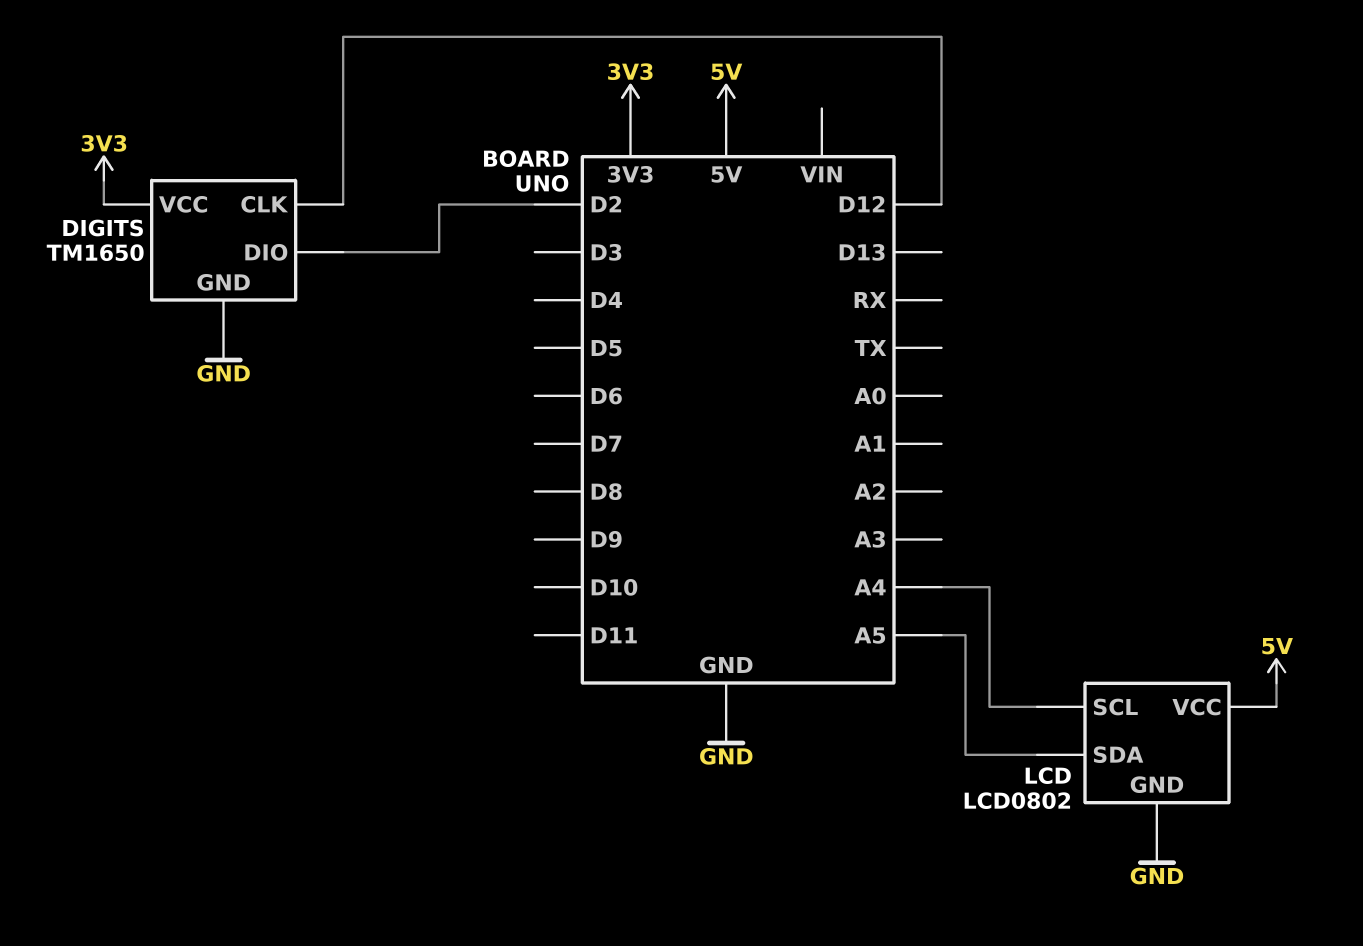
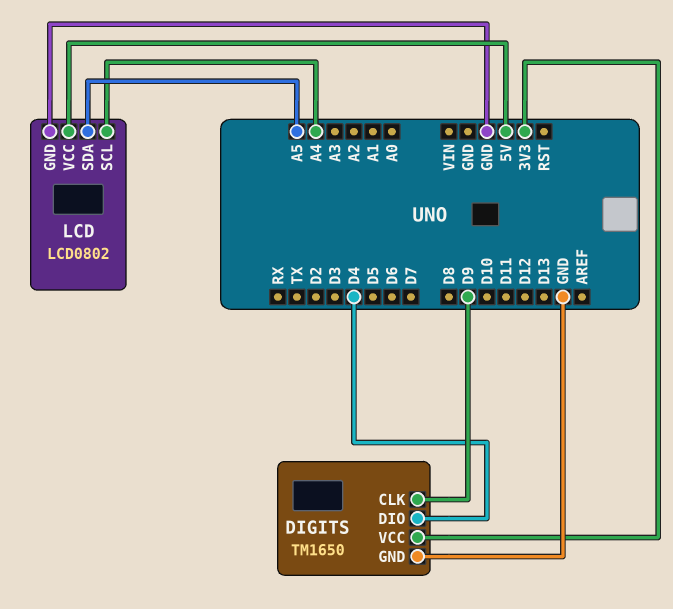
DIGITS pin CLK: D12 -> D9
DIGITS pin DIO: D2 -> D4

